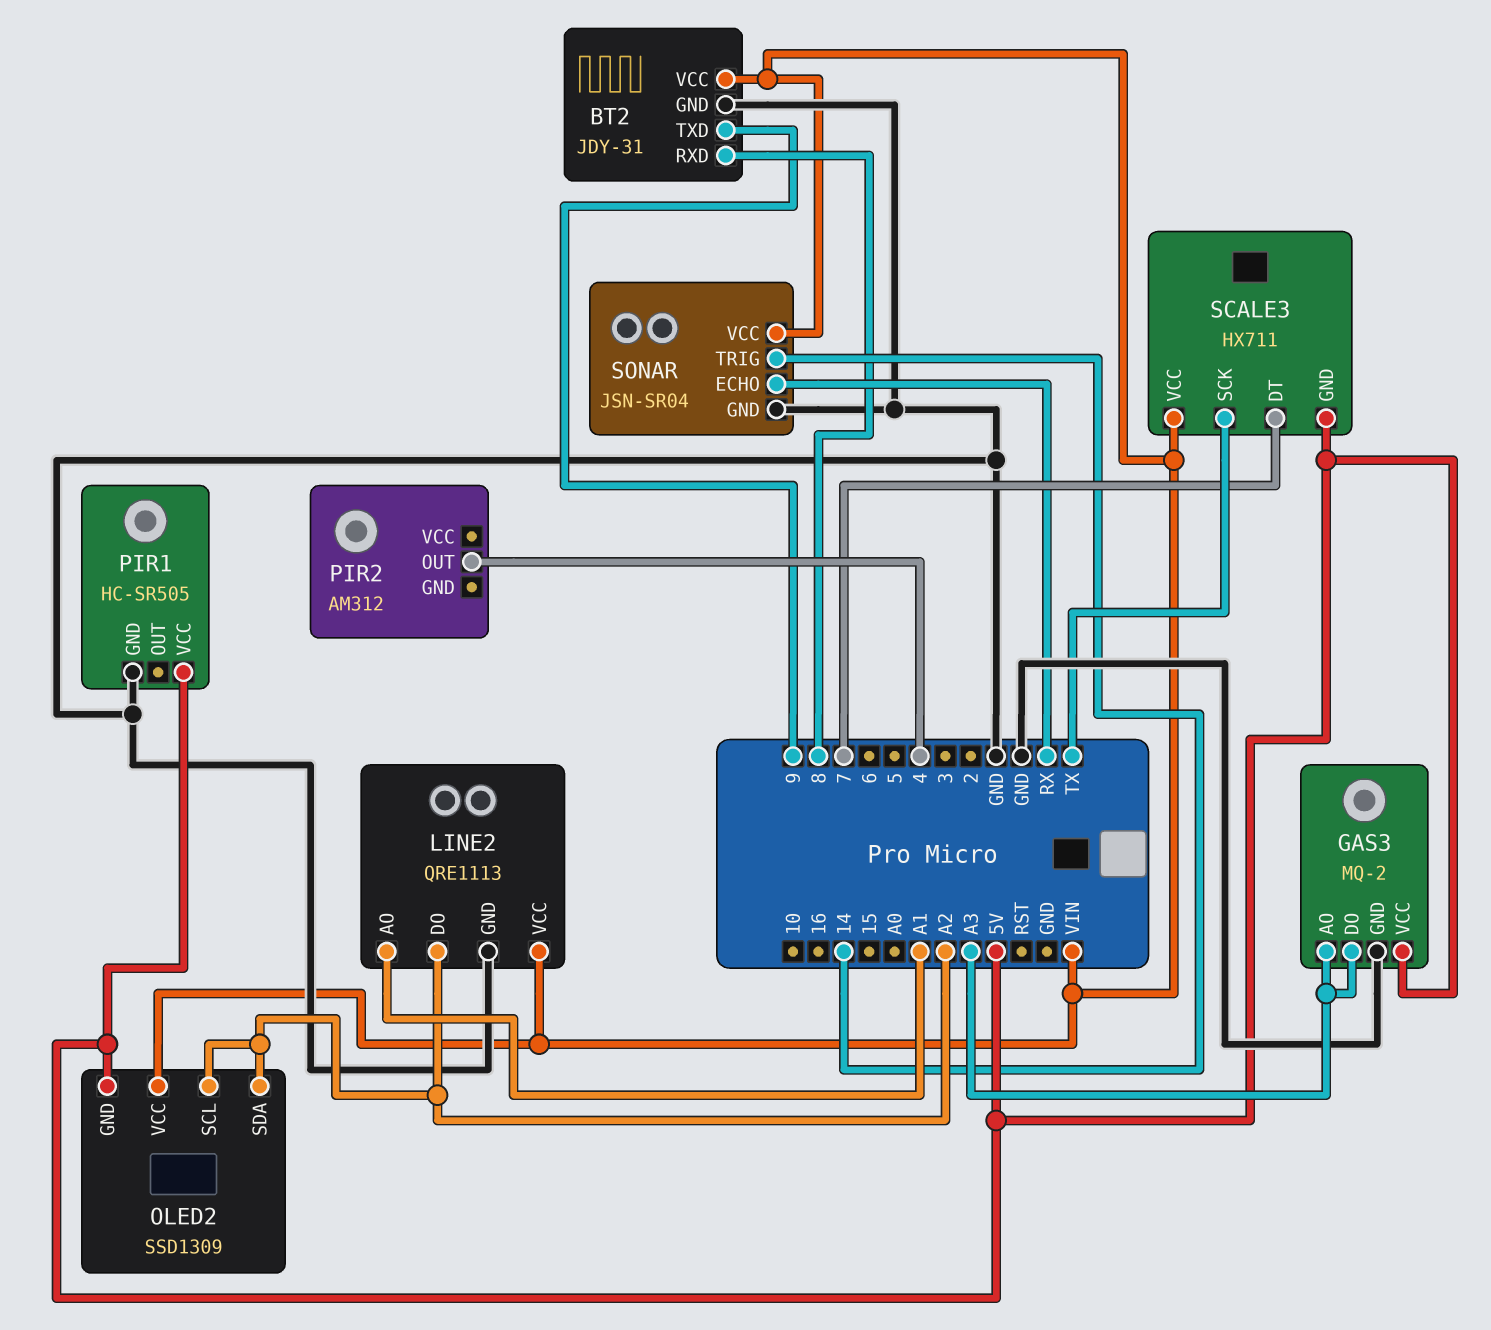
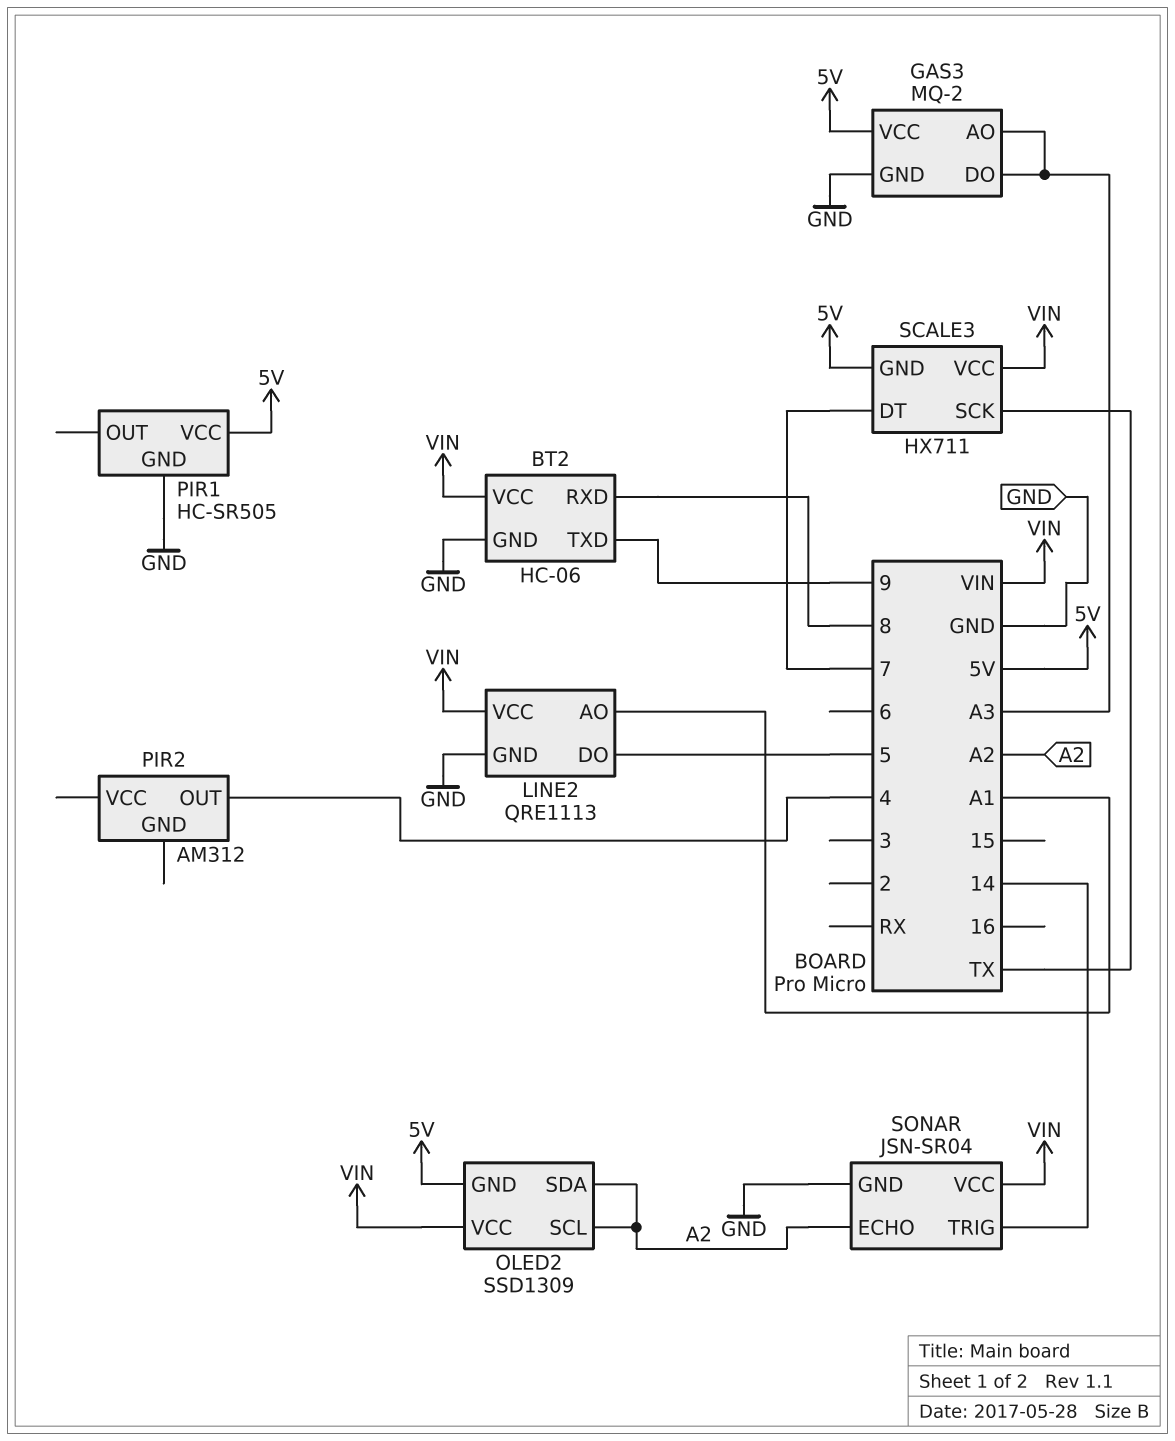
BT2: JDY-31 -> HC-06
LINE2 pin DO: A2 -> 5
SONAR pin ECHO: RX -> A2

